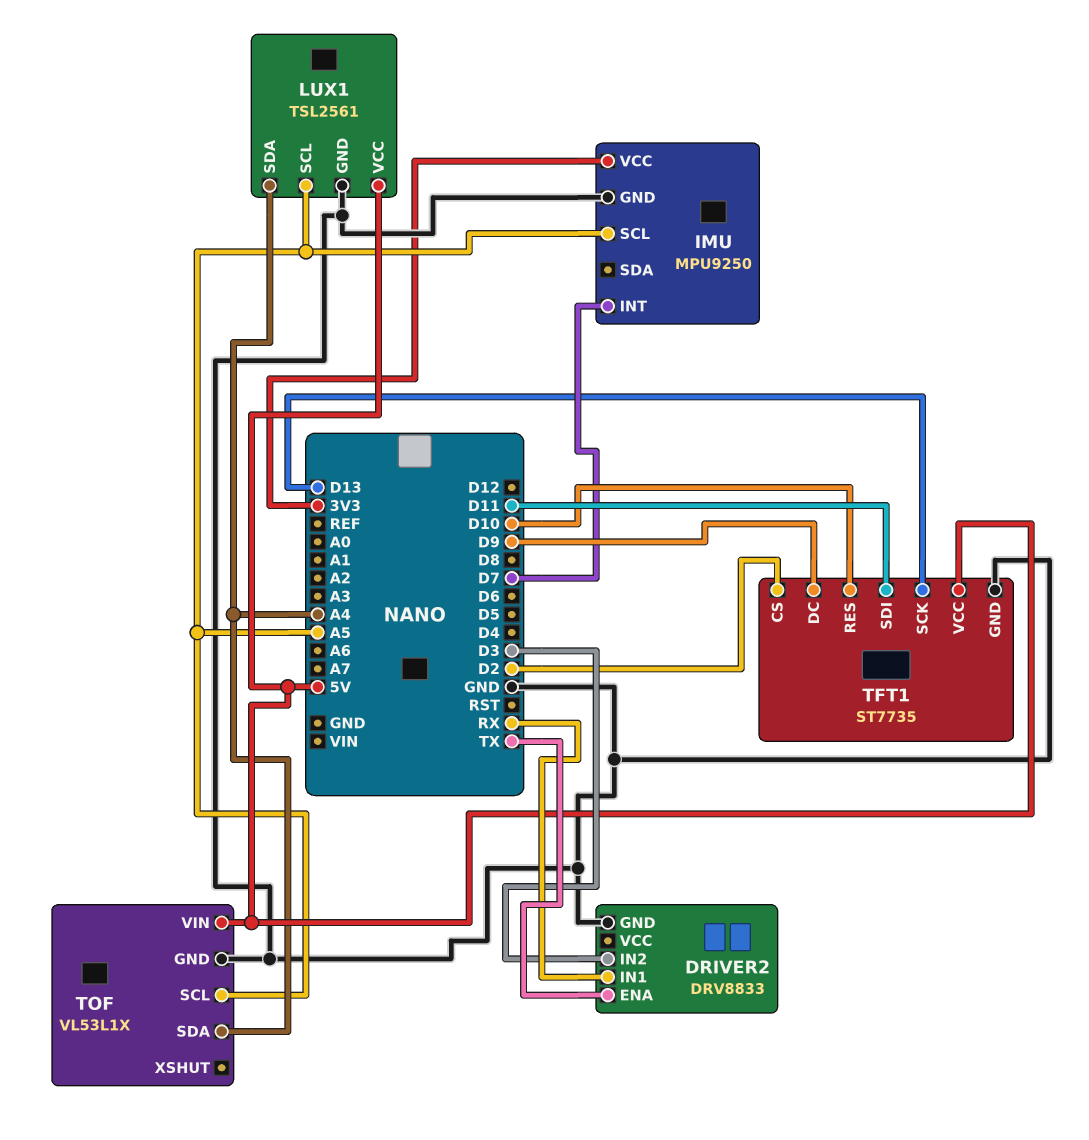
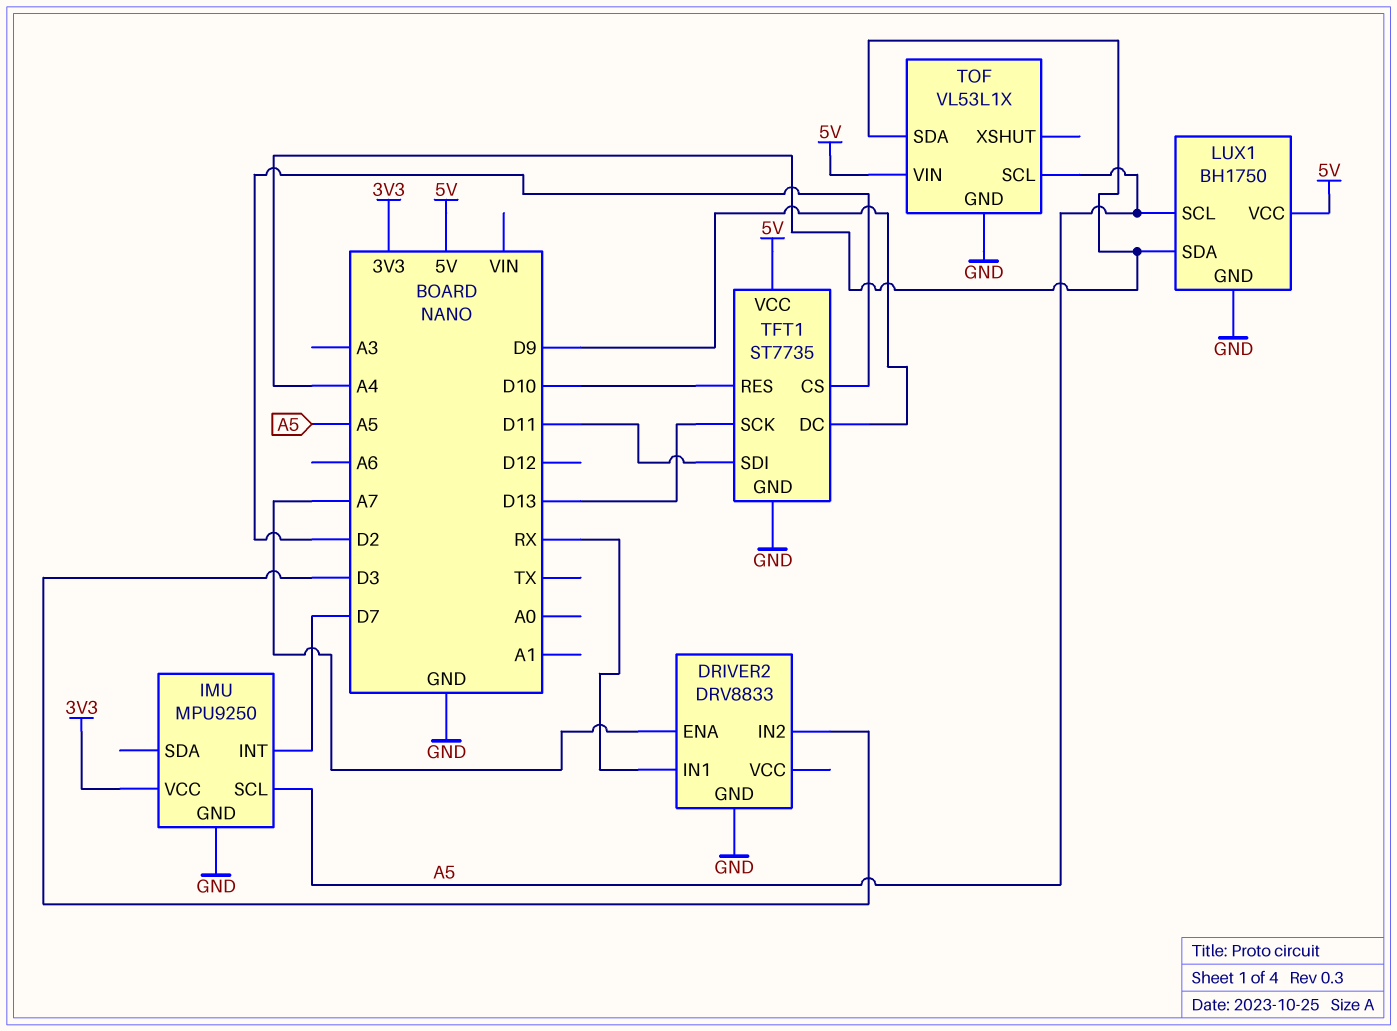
DRIVER2 pin ENA: TX -> A7
LUX1: TSL2561 -> BH1750

